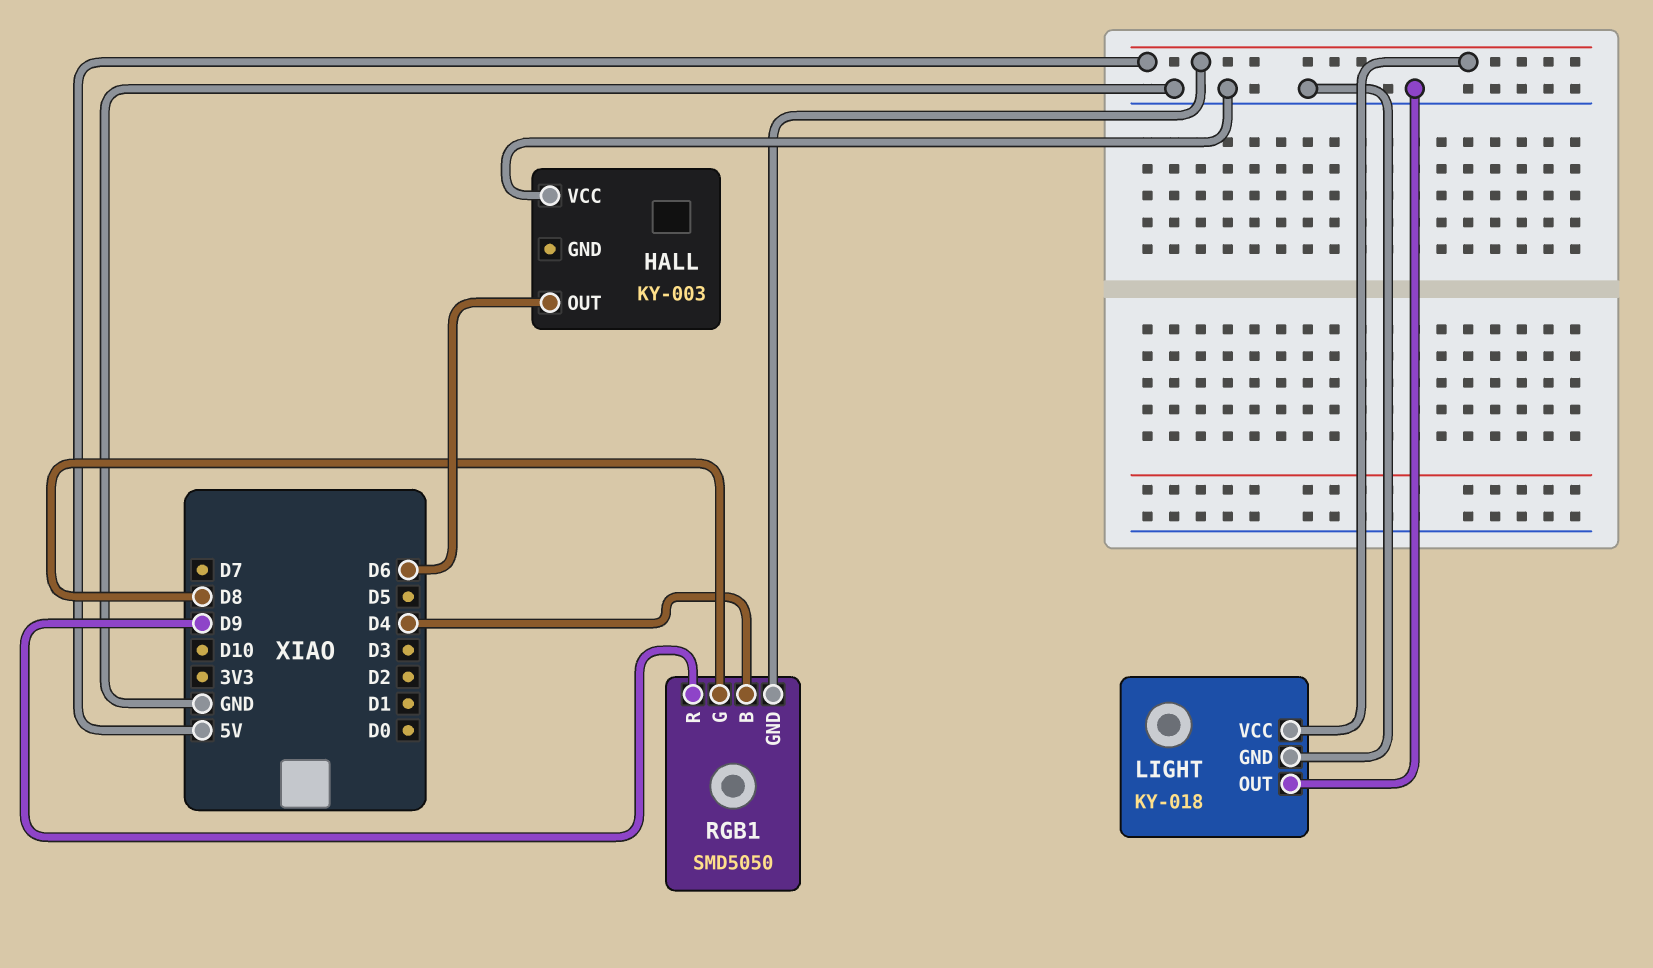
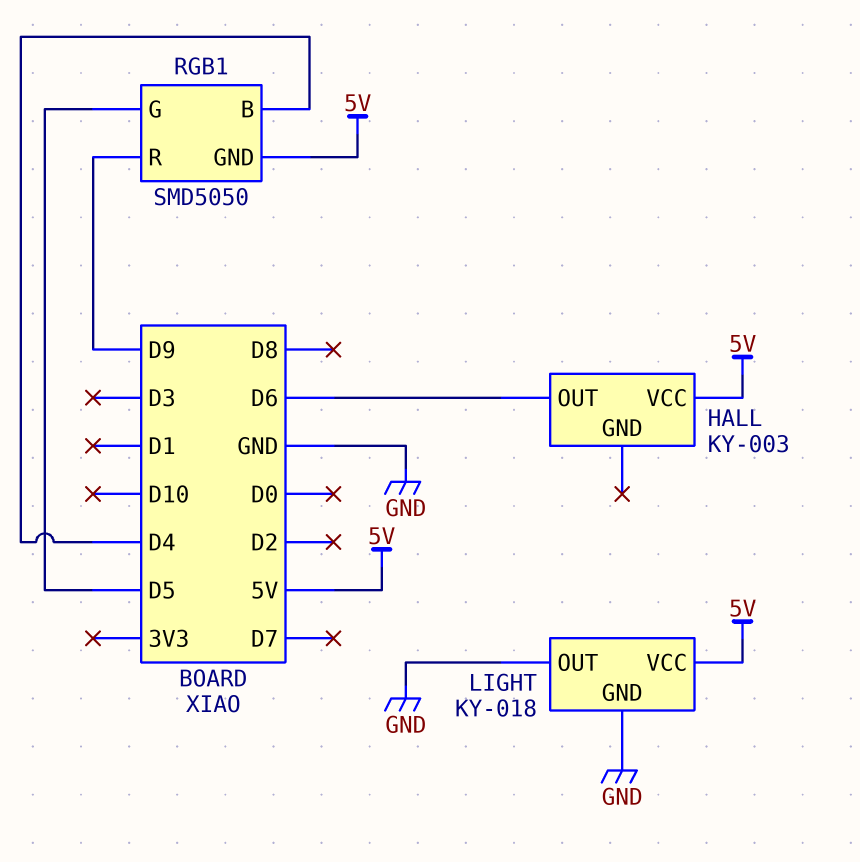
HALL pin VCC: GND -> 5V
RGB1 pin G: D8 -> D5

